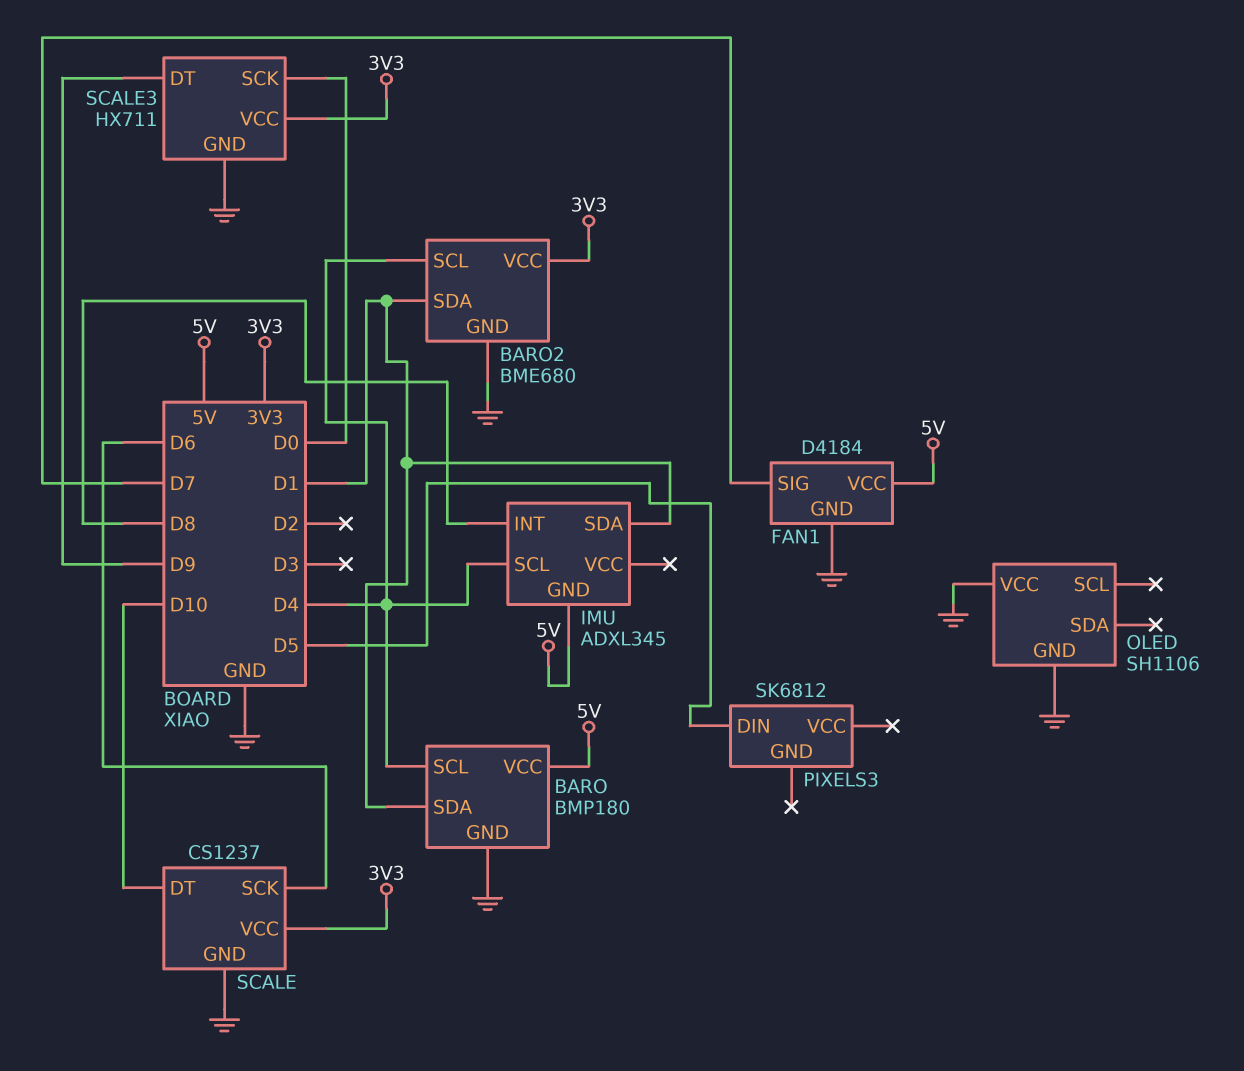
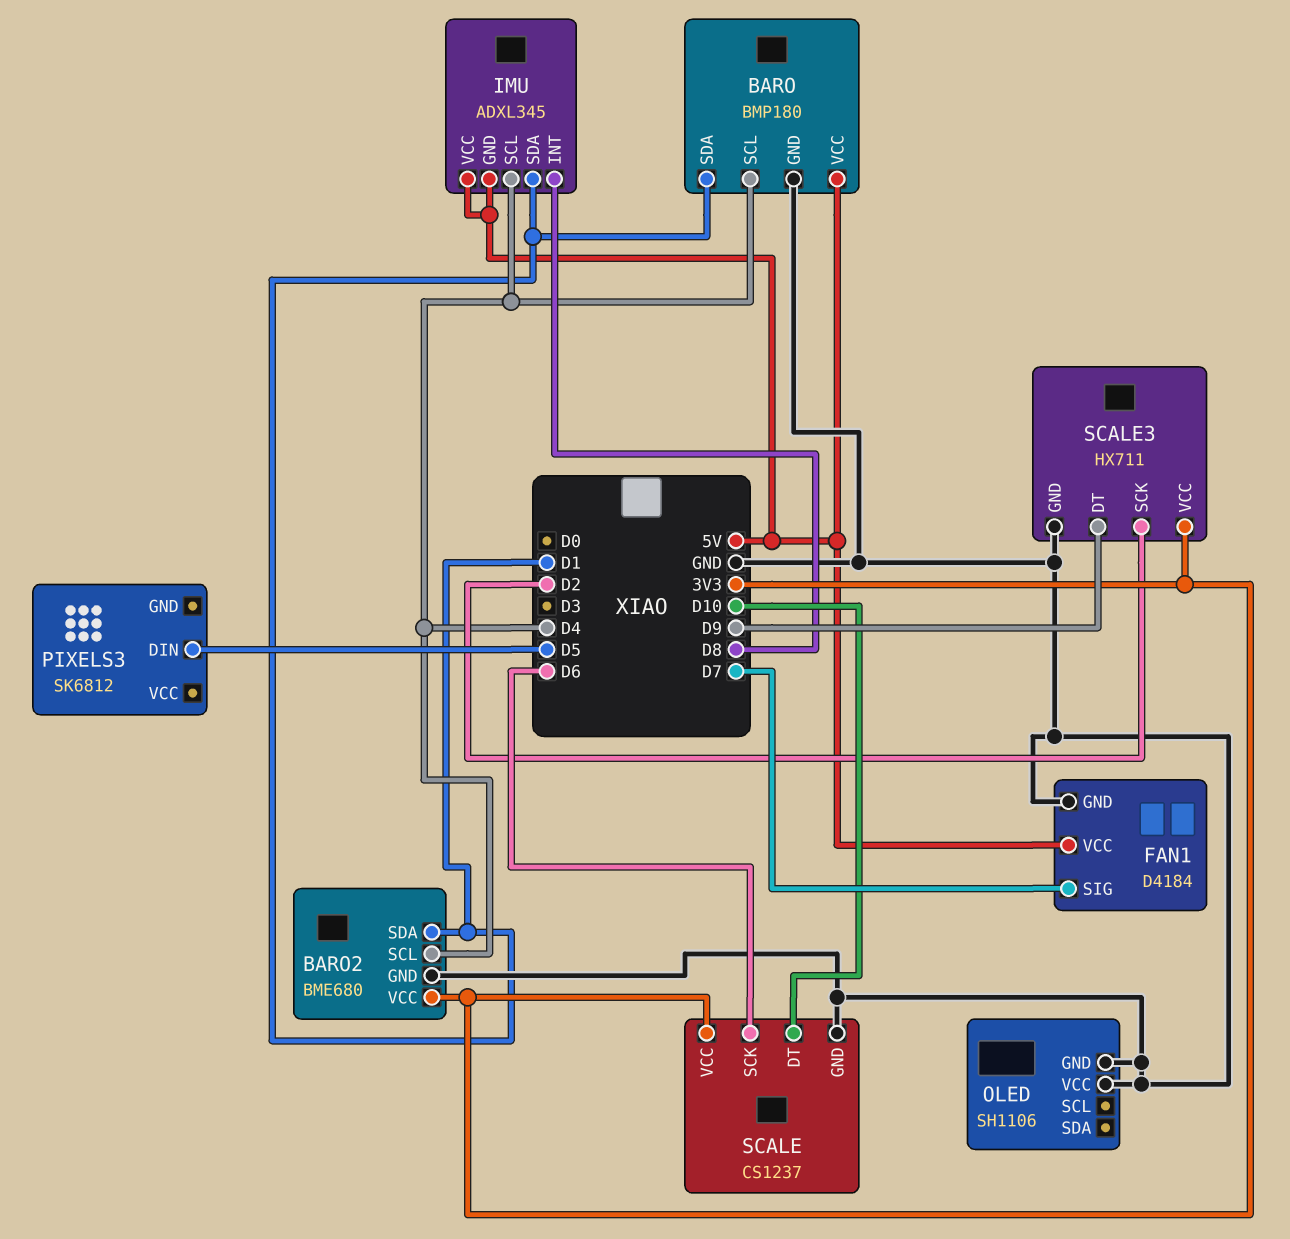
IMU pin VCC: none -> 5V
SCALE3 pin SCK: D0 -> D2

